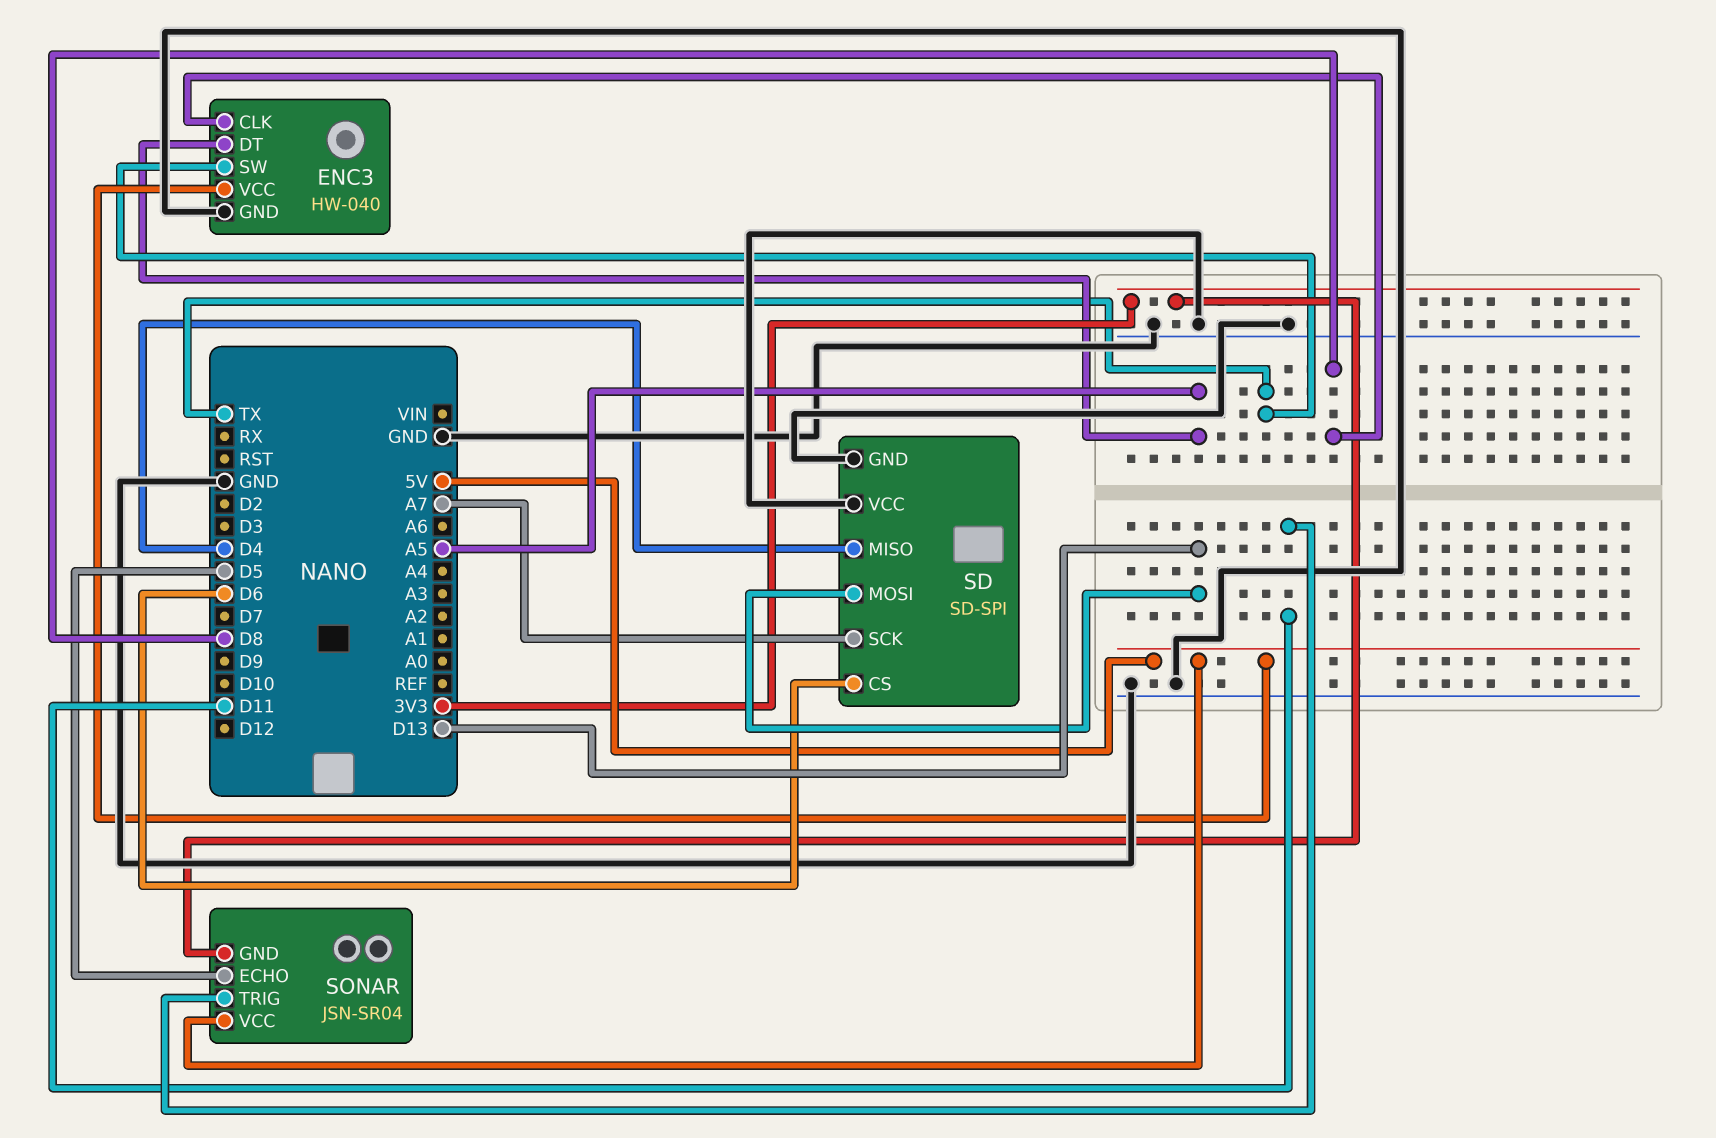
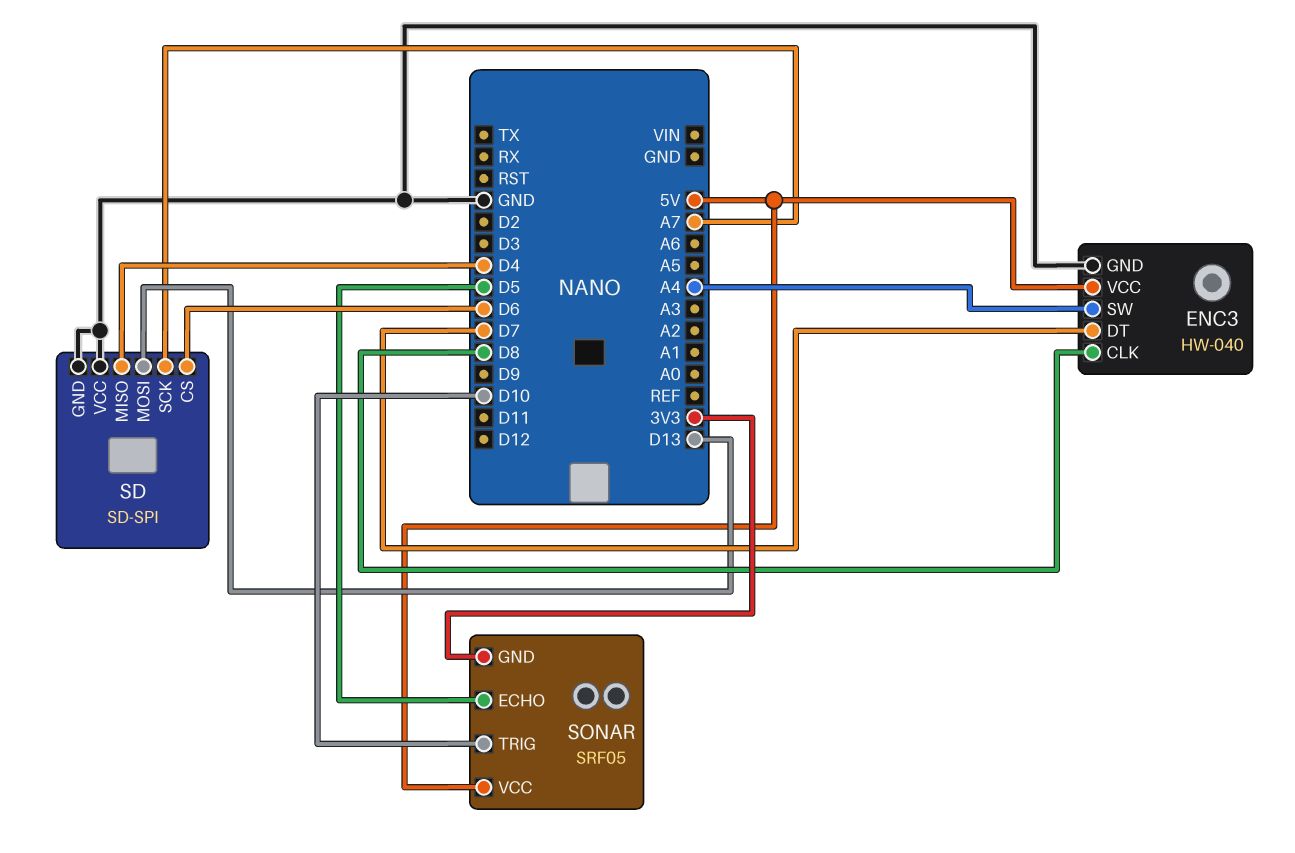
ENC3 pin DT: A5 -> D7
ENC3 pin SW: TX -> A4
SONAR: JSN-SR04 -> SRF05
SONAR pin TRIG: D11 -> D10

